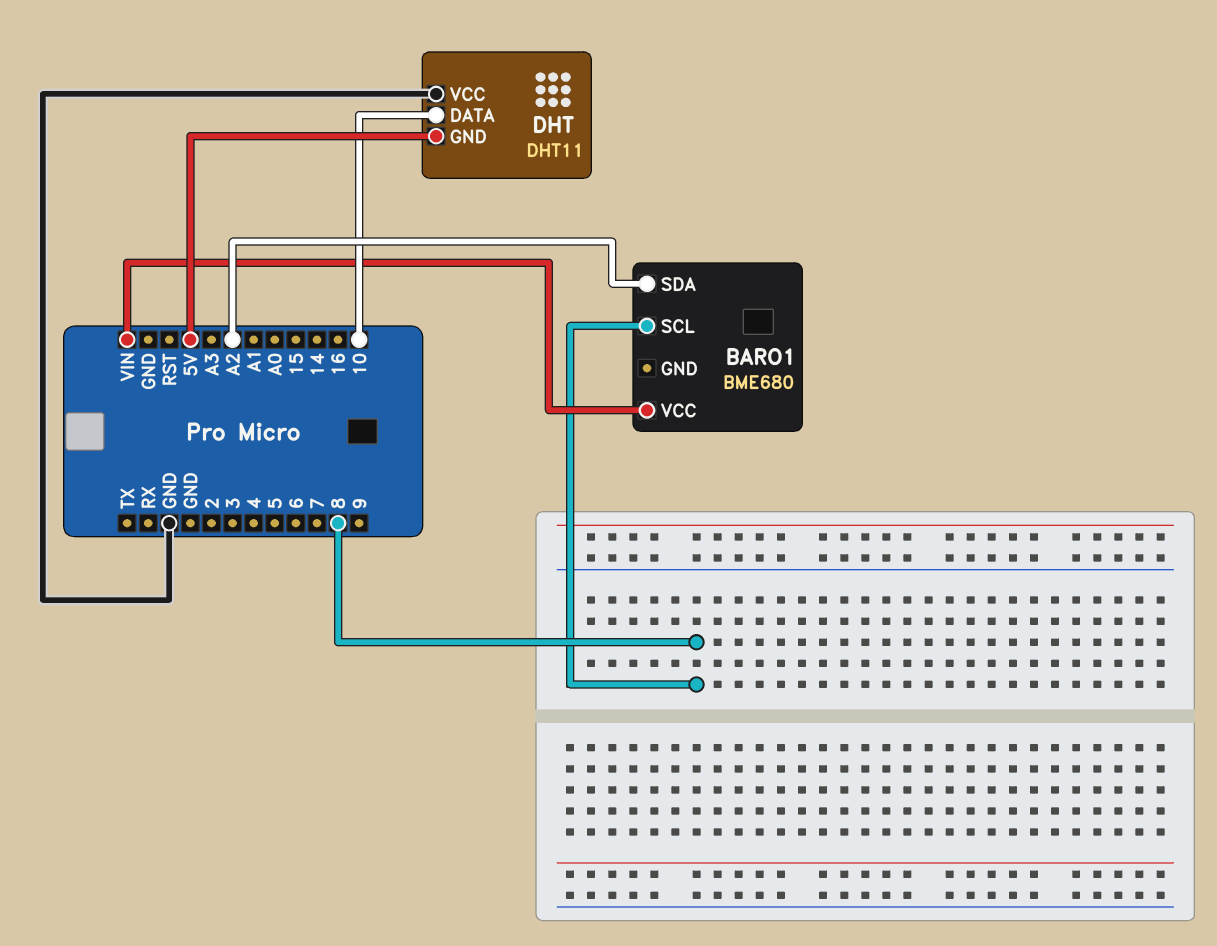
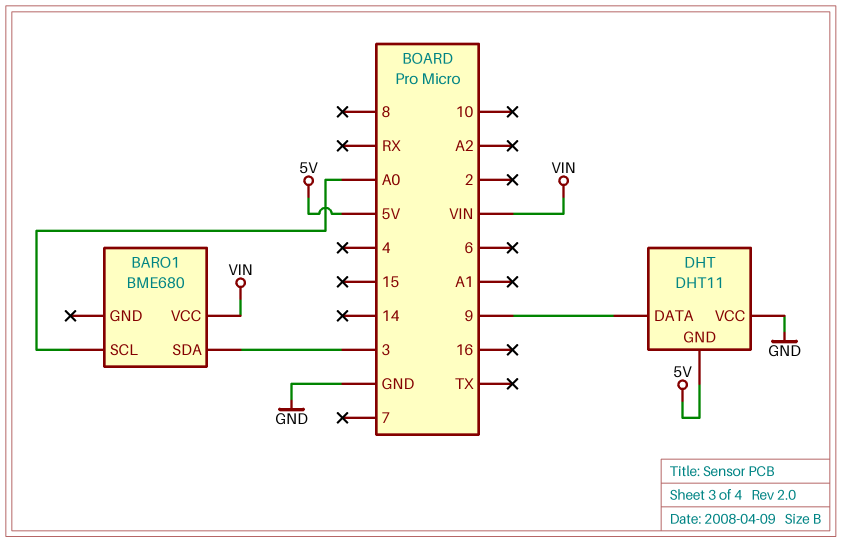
BARO1 pin SCL: 8 -> A0
BARO1 pin SDA: A2 -> 3
DHT pin DATA: 10 -> 9

